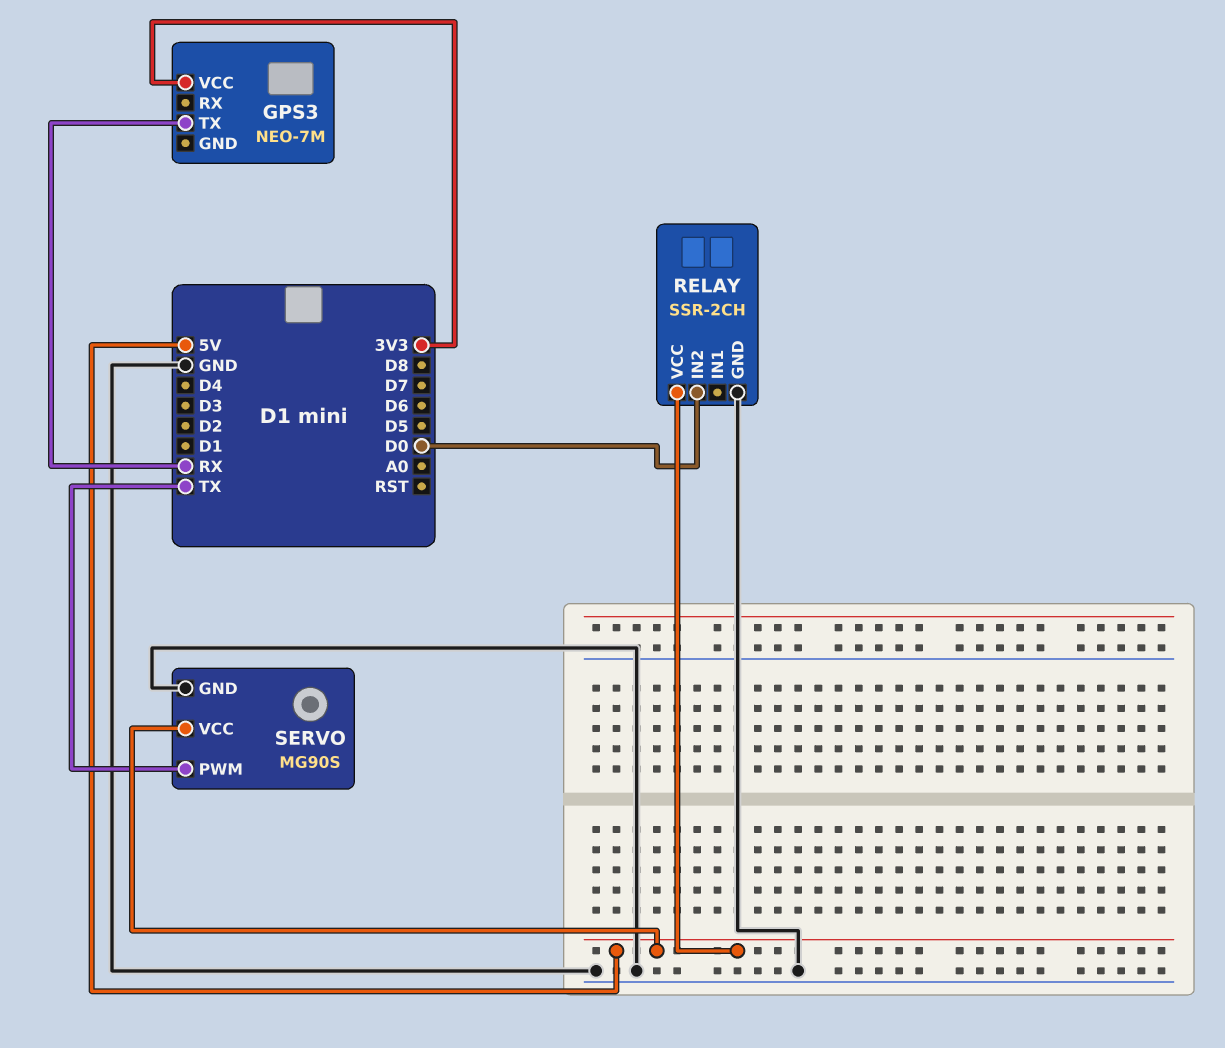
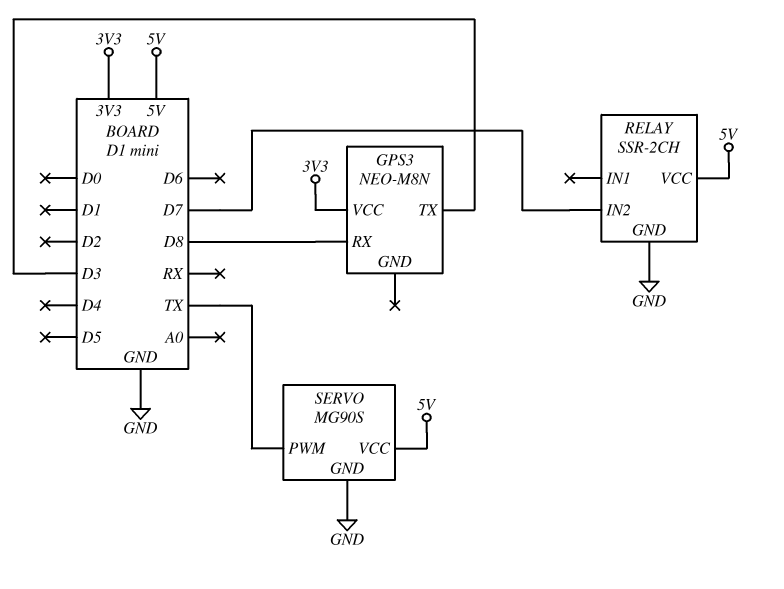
GPS3: NEO-7M -> NEO-M8N
GPS3 pin RX: none -> D8
GPS3 pin TX: RX -> D3
RELAY pin IN2: D0 -> D7

